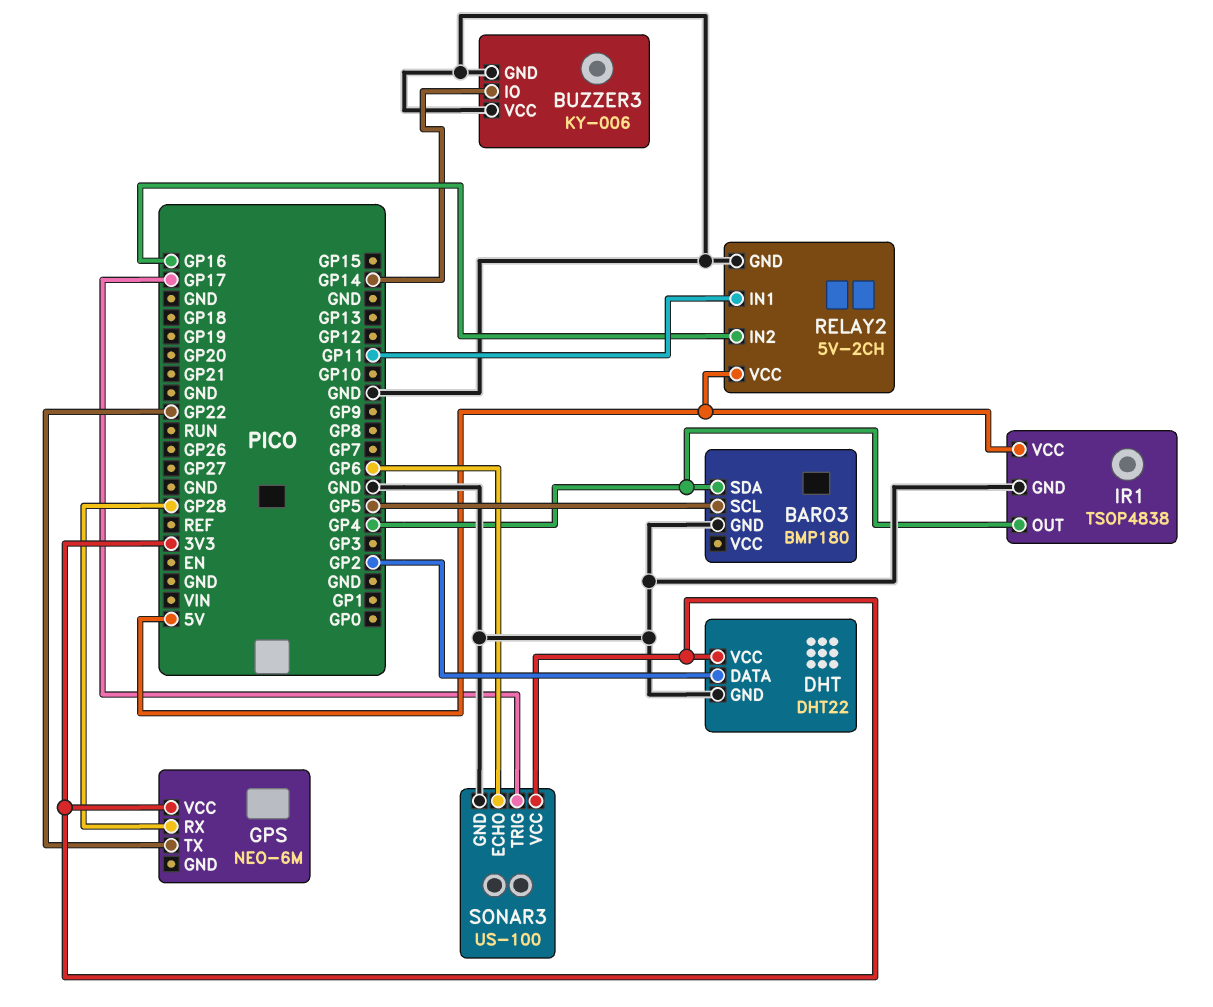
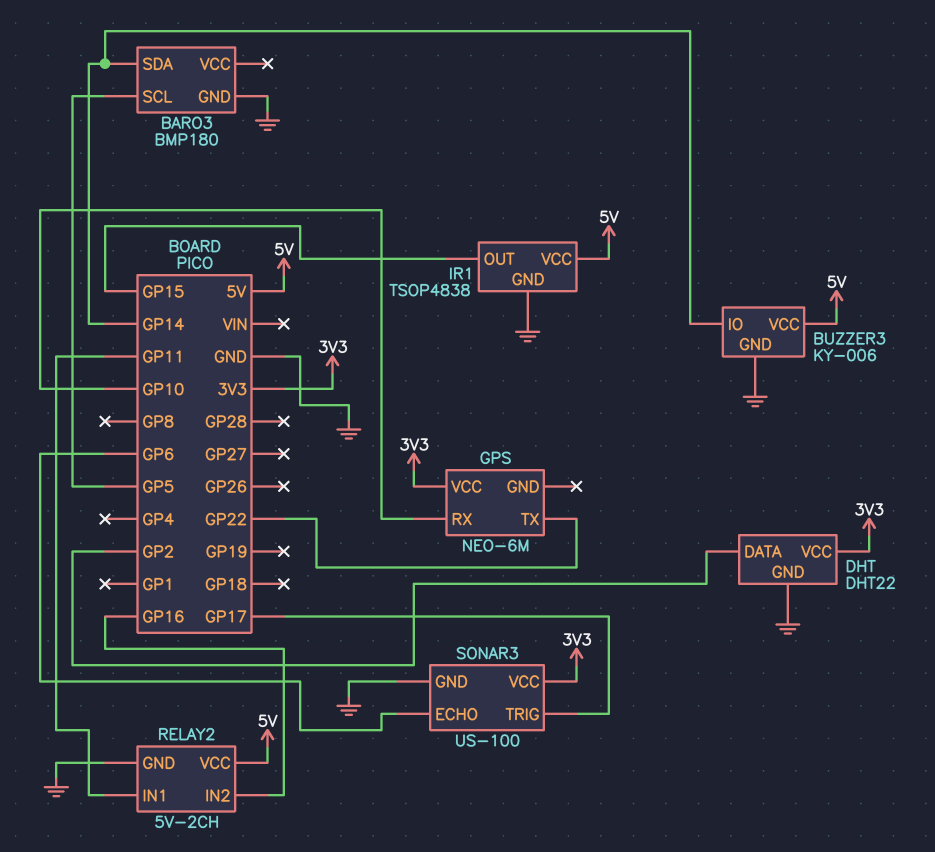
BARO3 pin SDA: GP4 -> GP14
BUZZER3 pin VCC: GND -> 5V
GPS pin RX: GP28 -> GP10
IR1 pin OUT: GP4 -> GP15

